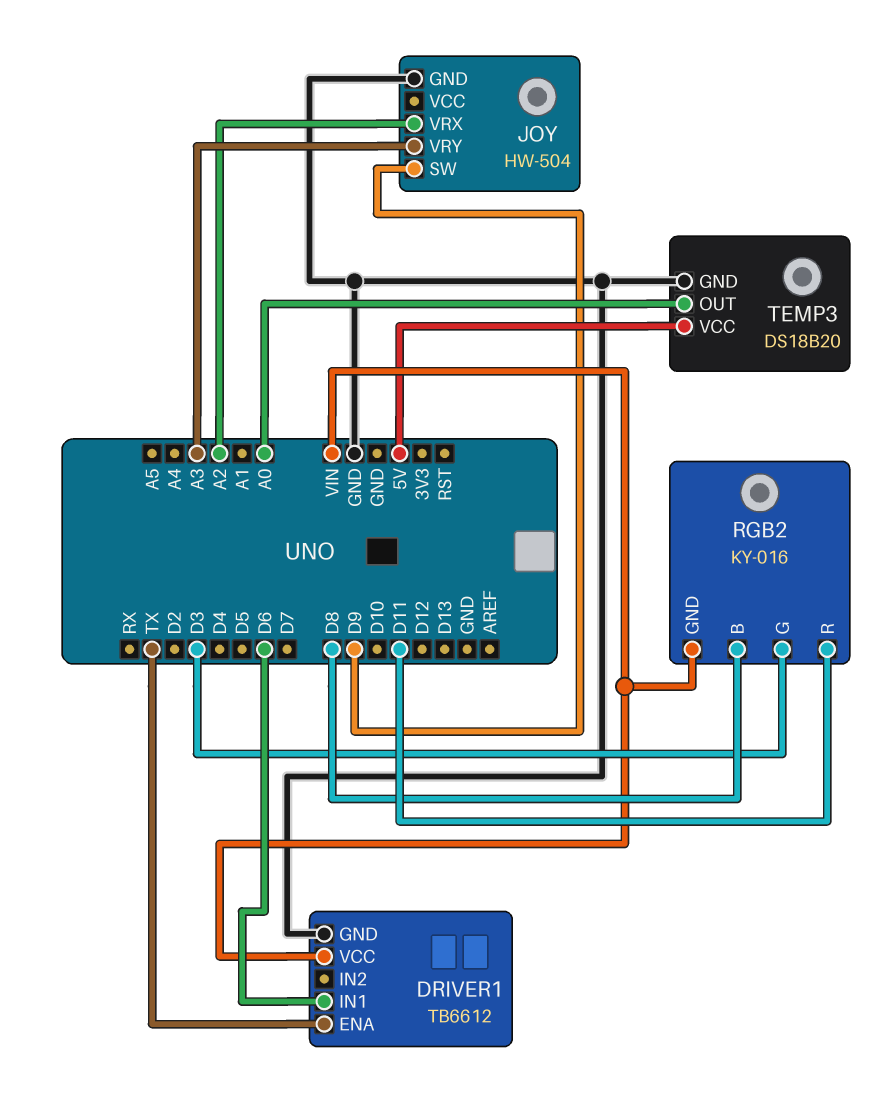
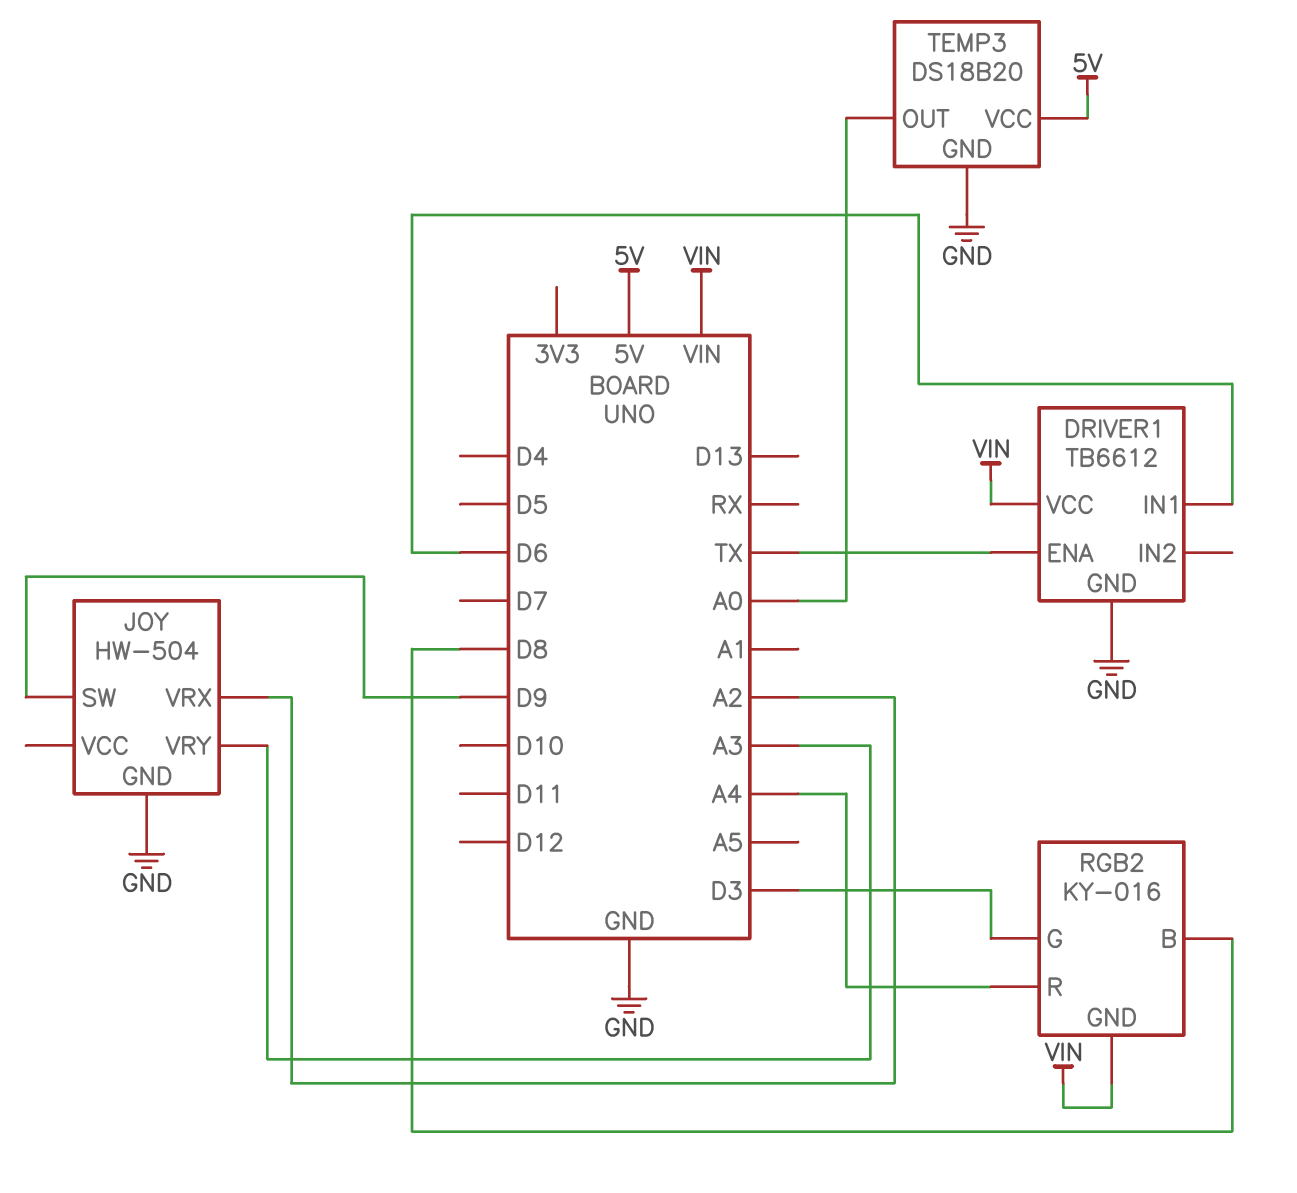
RGB2 pin R: D11 -> A4

